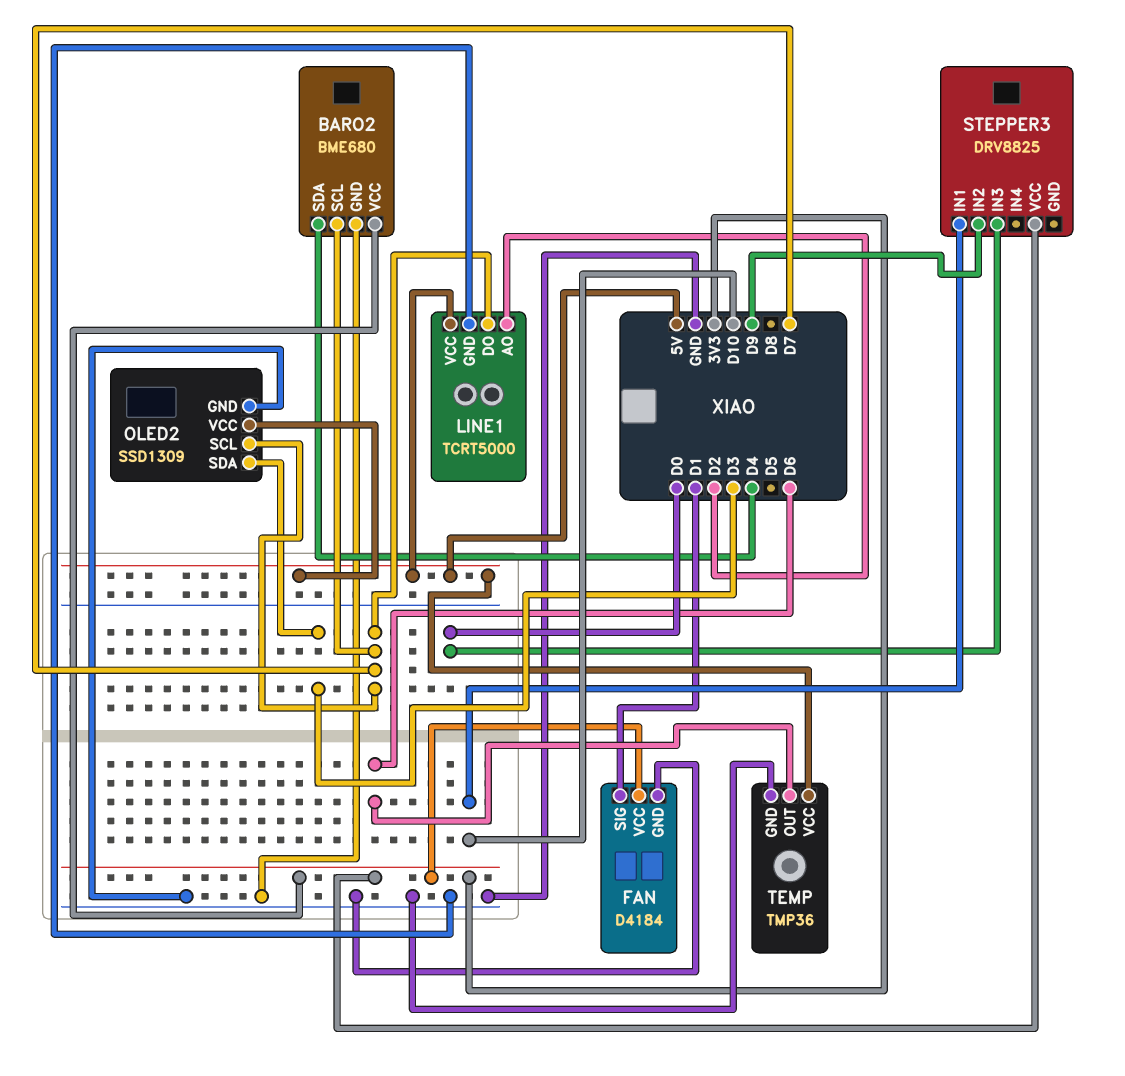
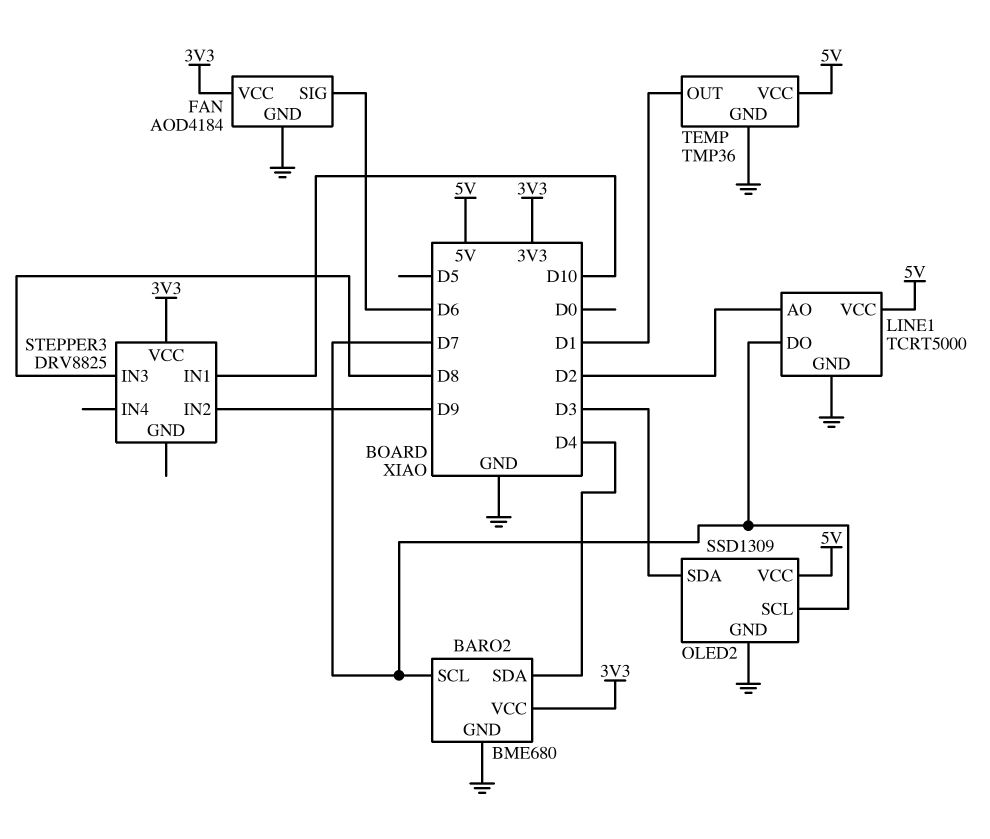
FAN: D4184 -> AOD4184
FAN pin SIG: D1 -> D6
STEPPER3 pin IN3: D0 -> D8
TEMP pin OUT: D6 -> D1

